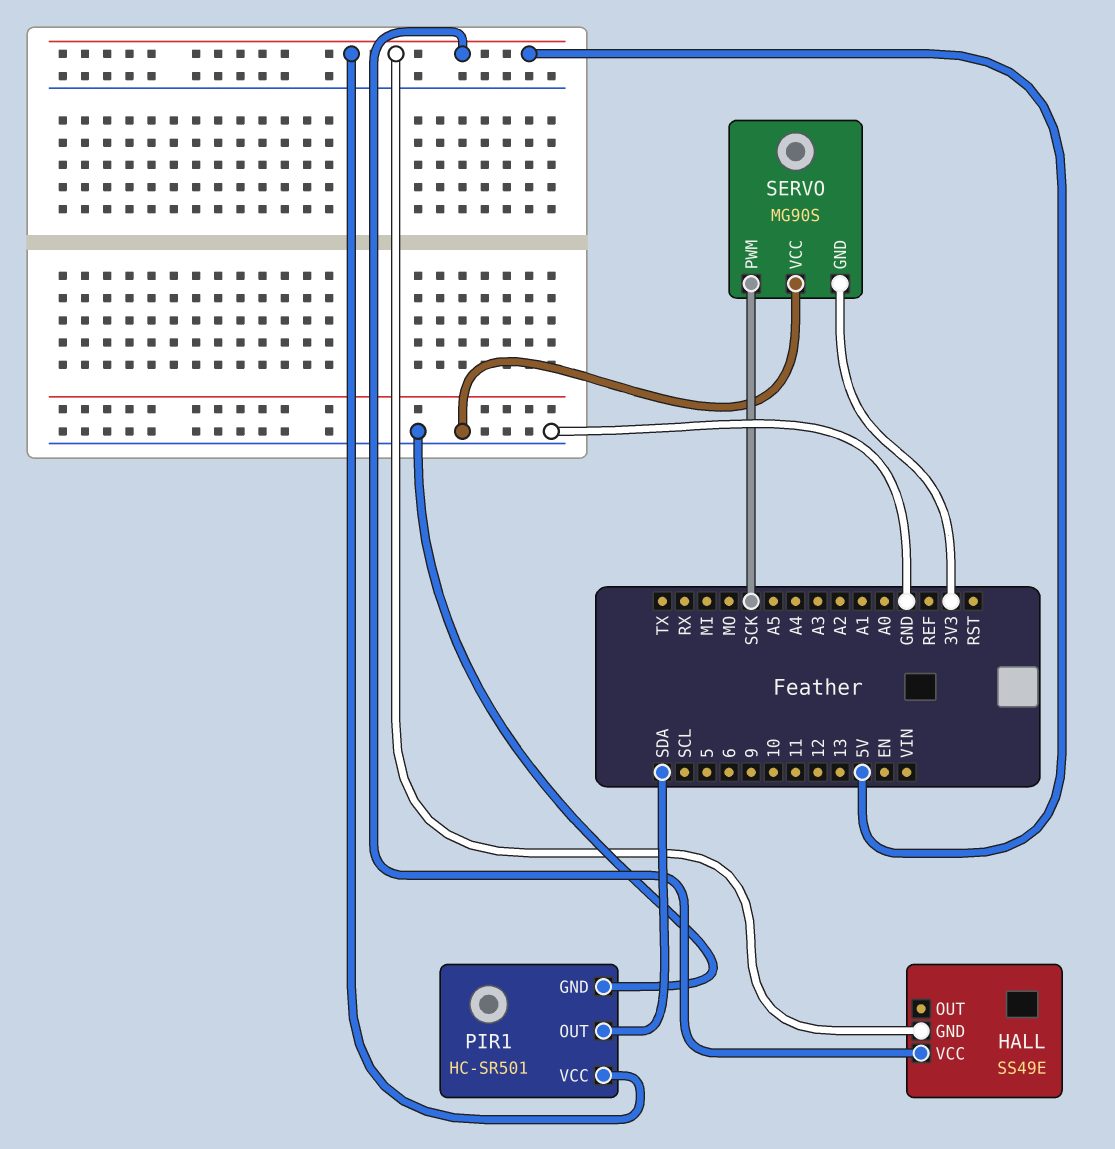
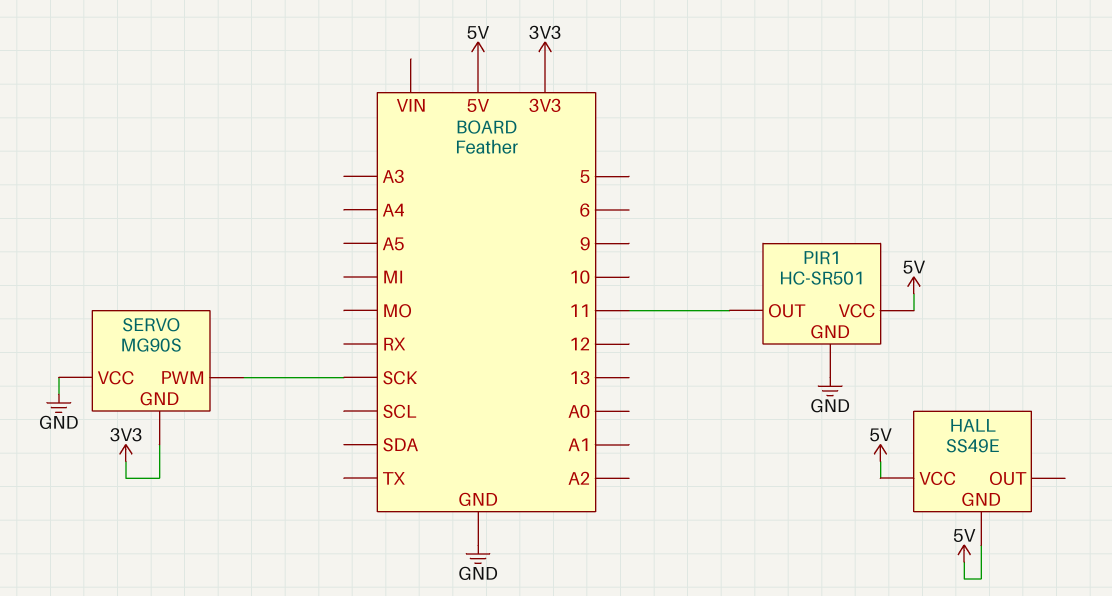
PIR1 pin OUT: SDA -> 11

